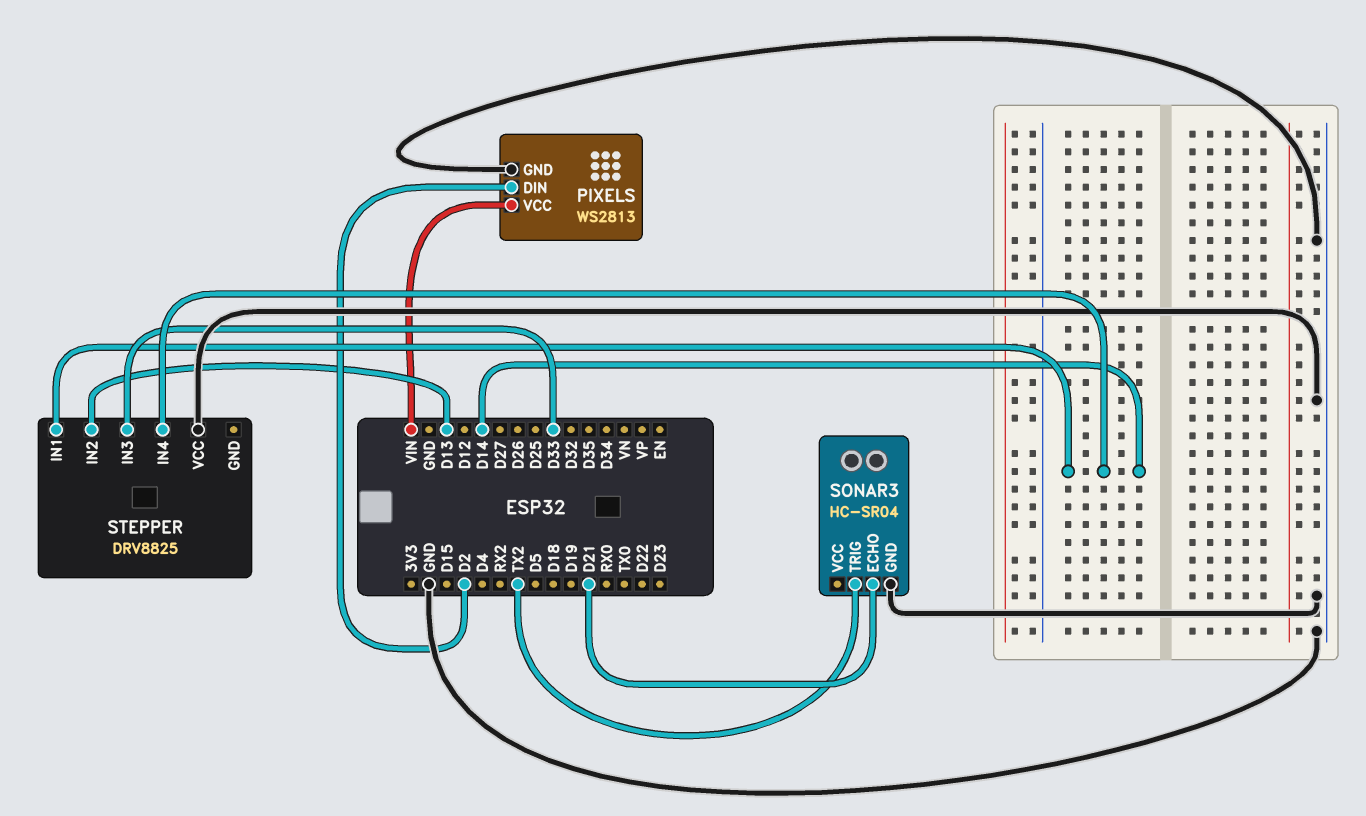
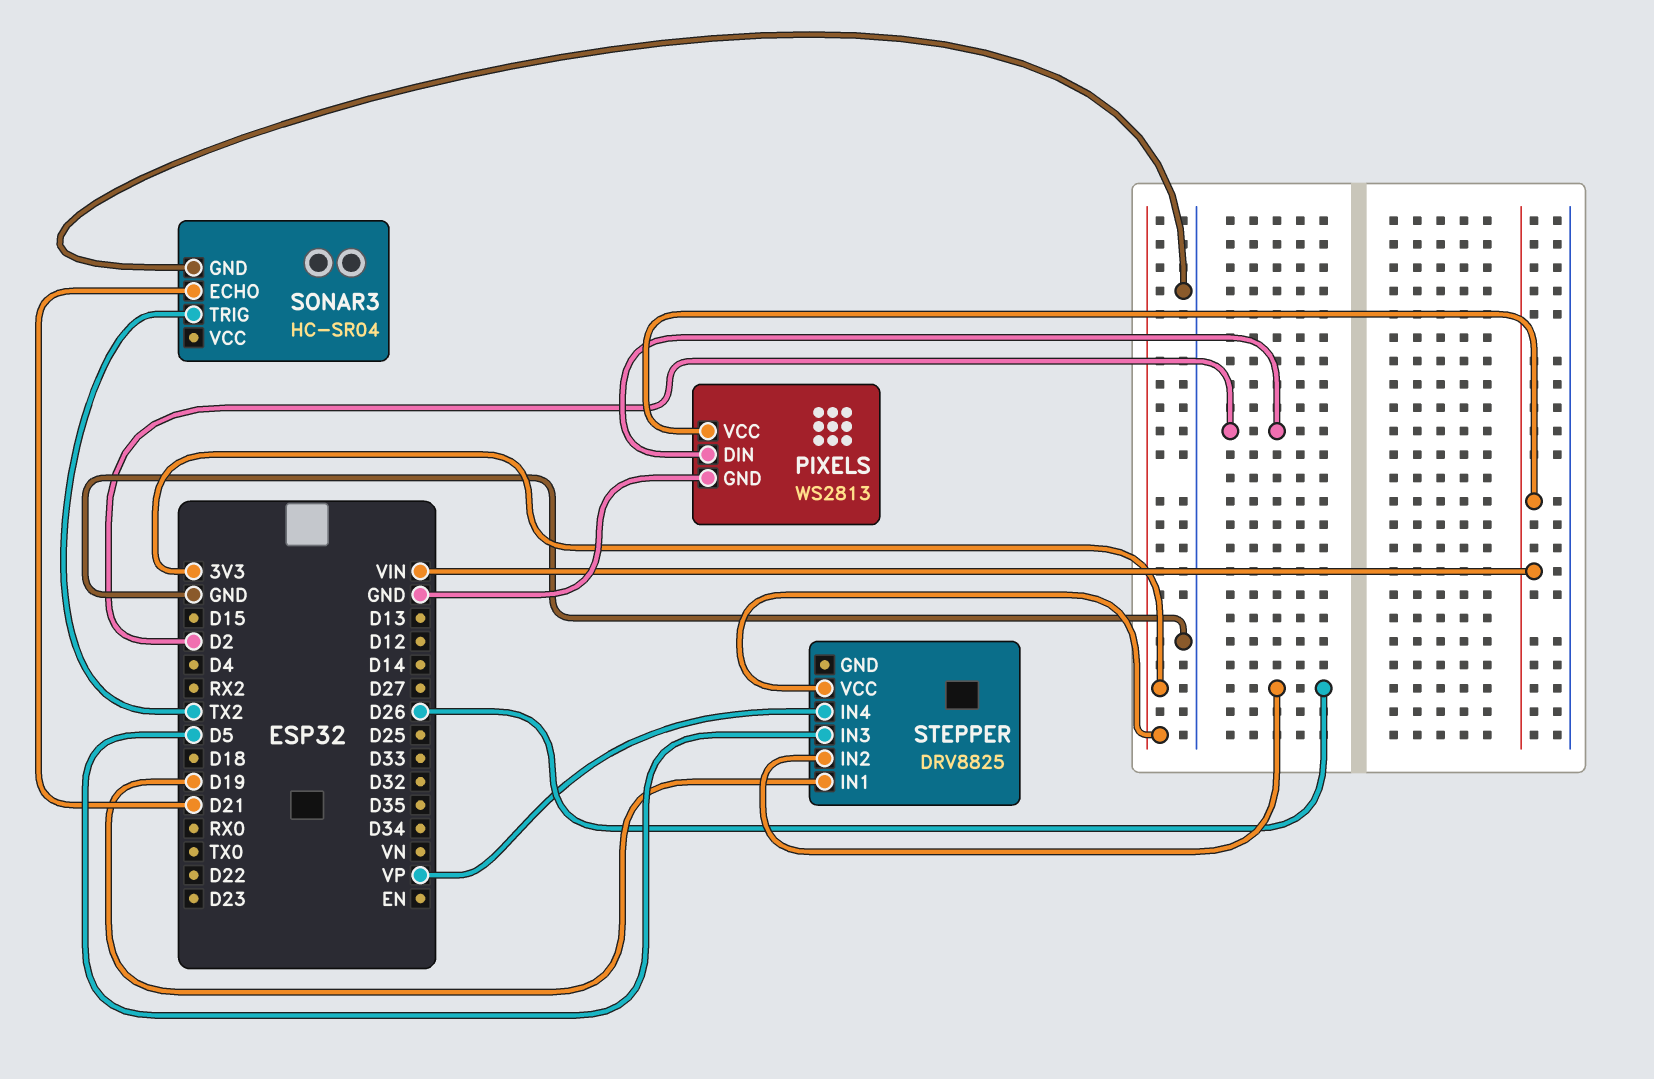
STEPPER pin IN1: D14 -> D19
STEPPER pin IN2: D13 -> D26
STEPPER pin IN3: D33 -> D5
STEPPER pin IN4: D14 -> VP
STEPPER pin VCC: GND -> 3V3

